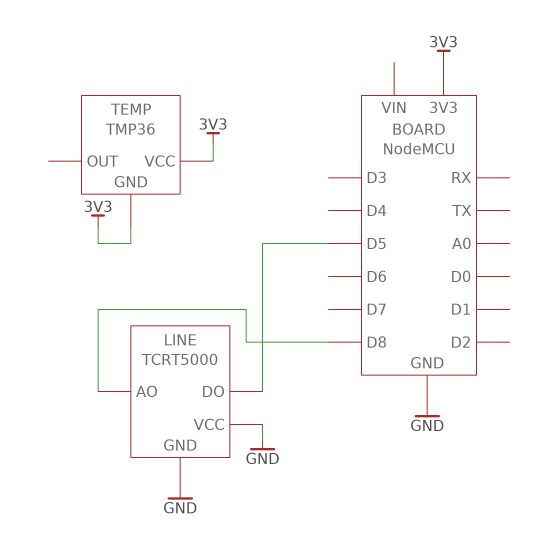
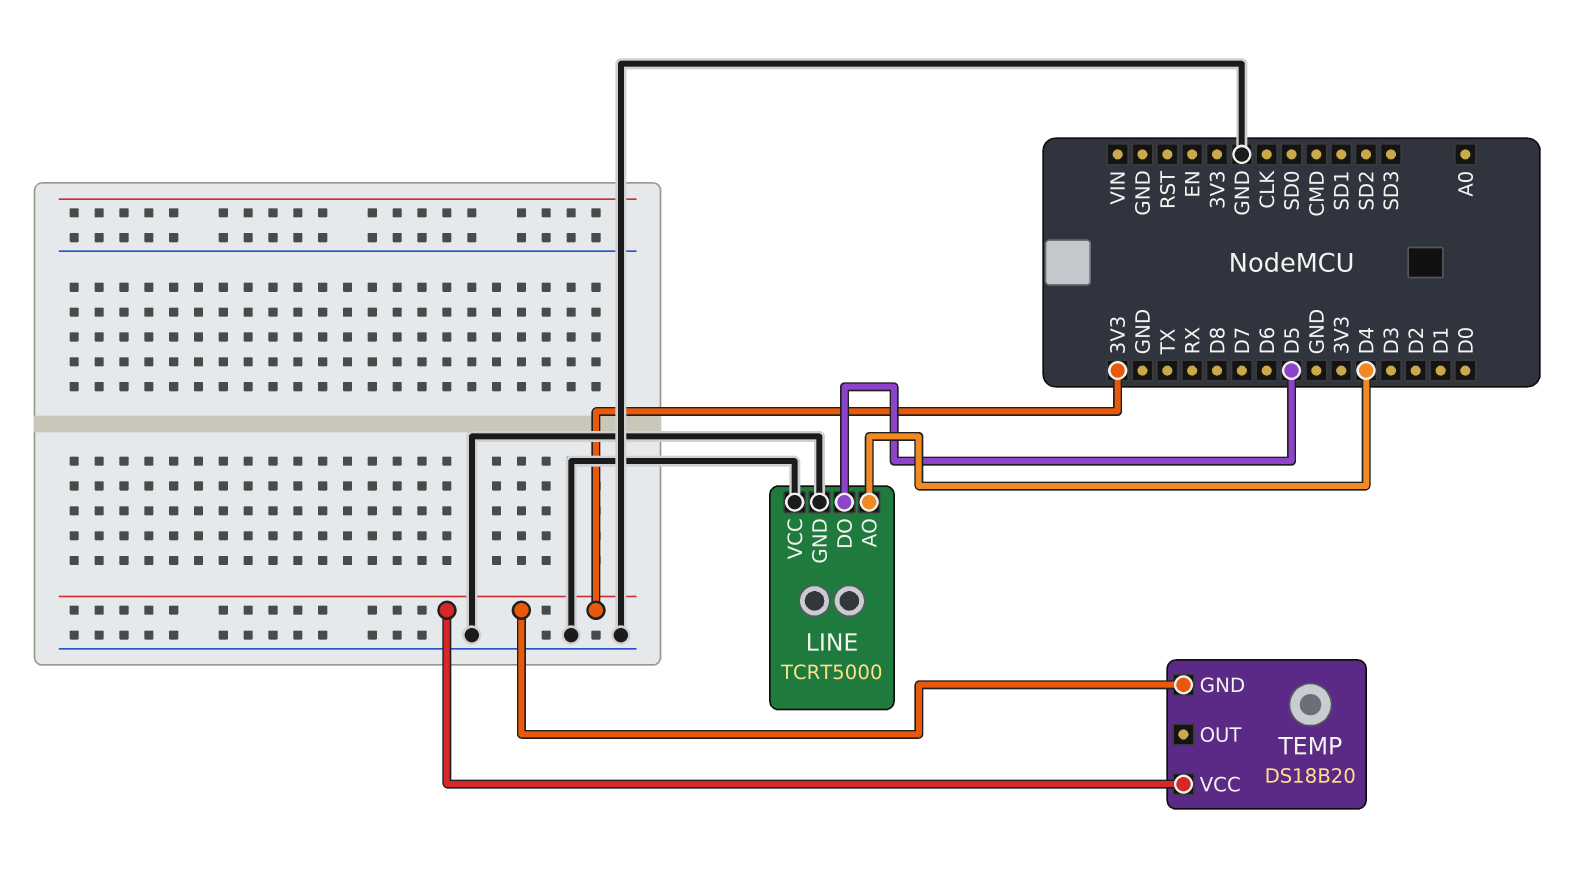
LINE pin AO: D8 -> D4
TEMP: TMP36 -> DS18B20

